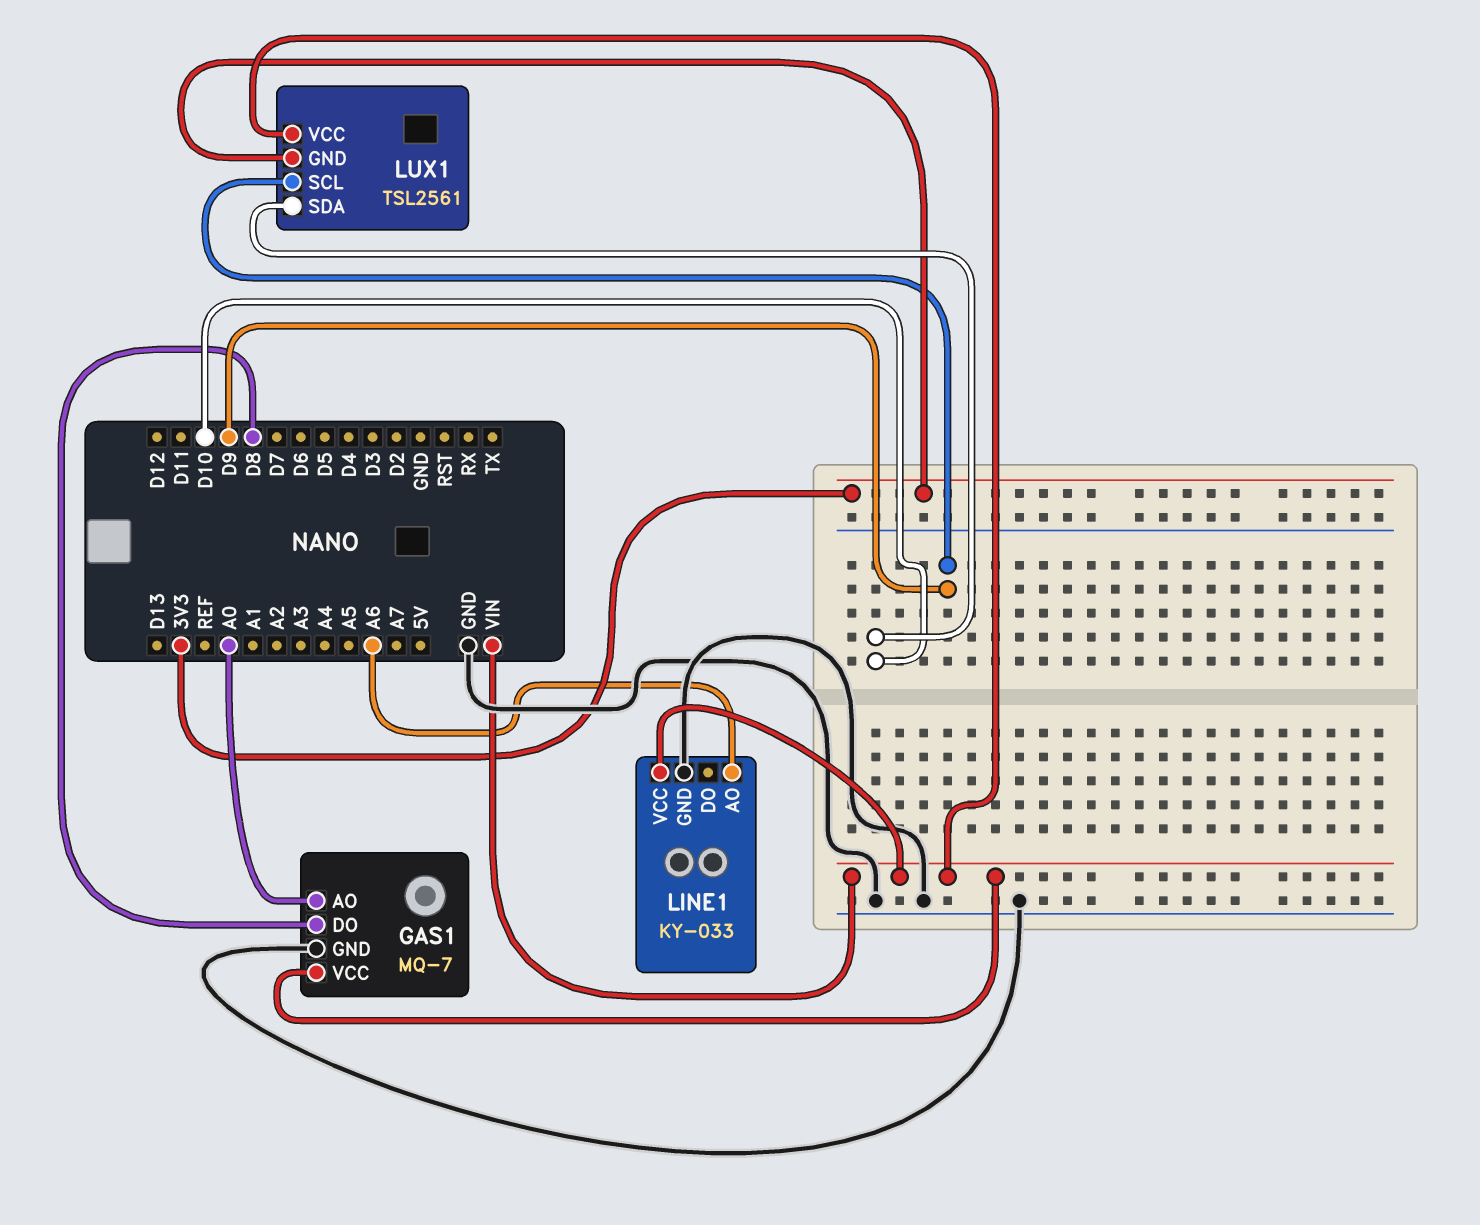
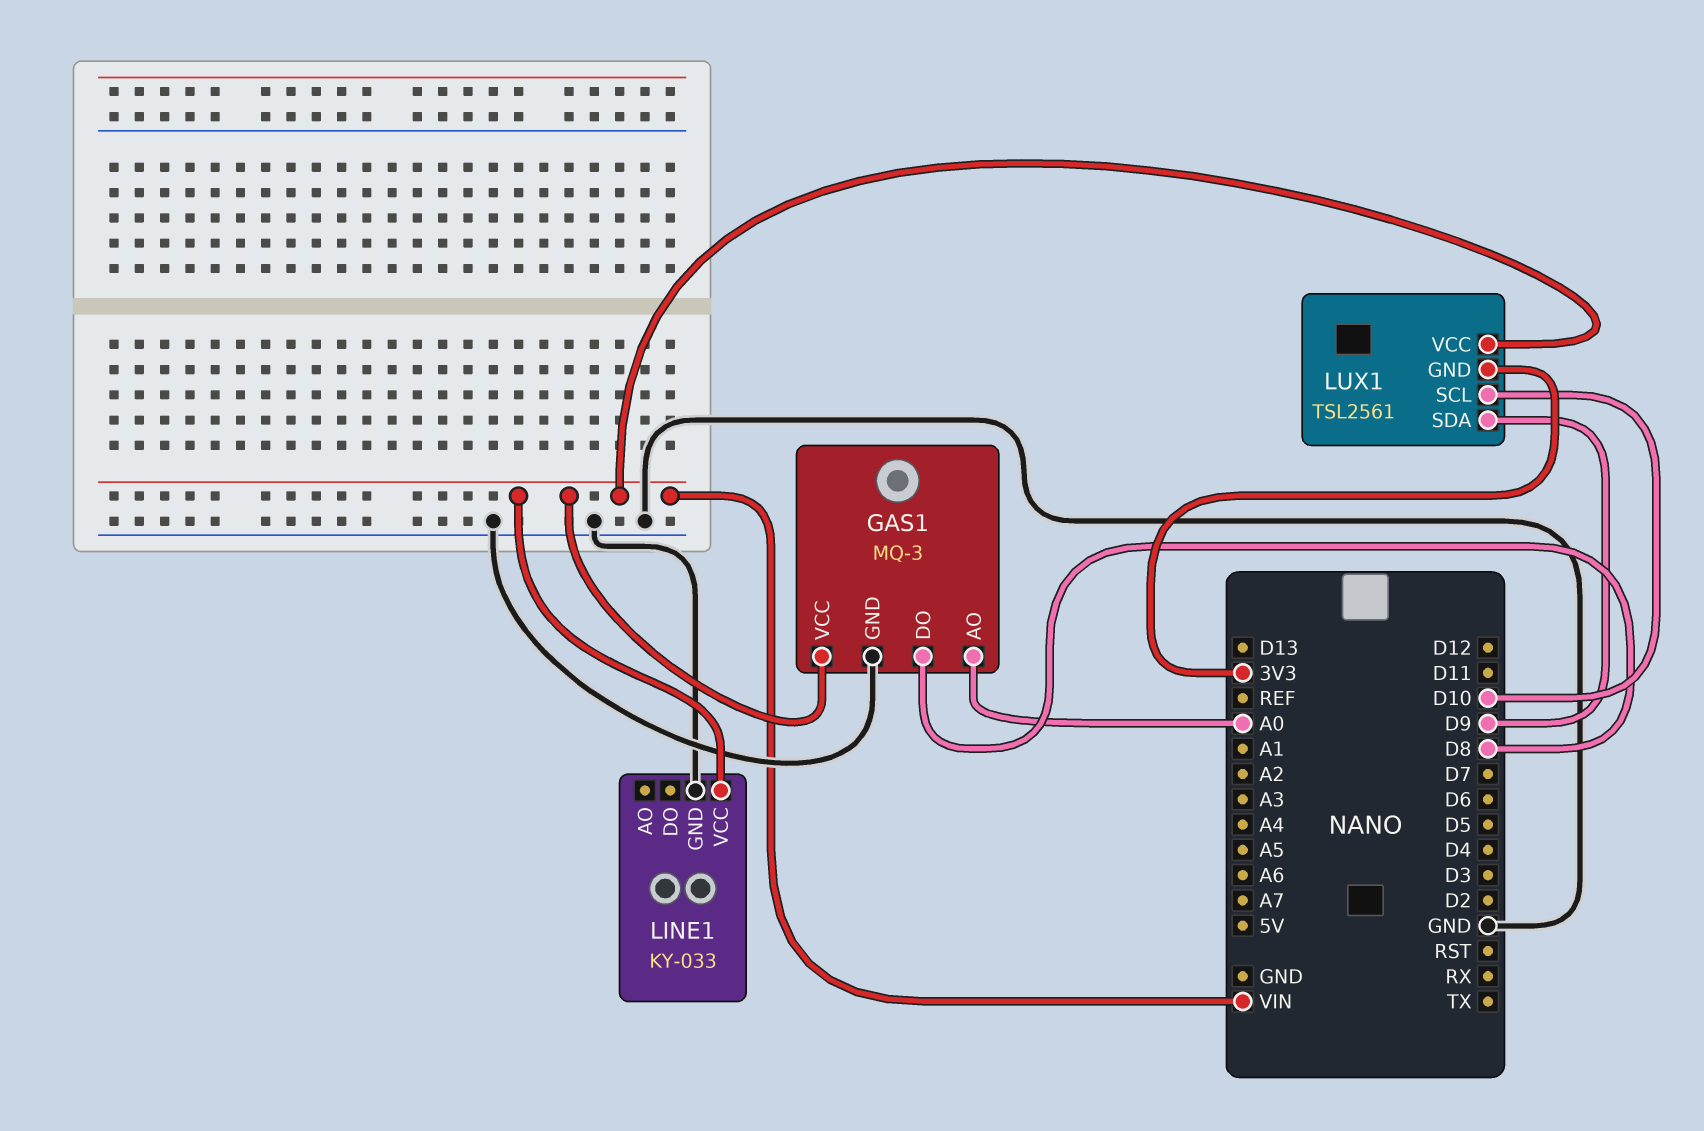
GAS1: MQ-7 -> MQ-3
LINE1 pin AO: A6 -> none
LUX1 pin SCL: D9 -> D10
LUX1 pin SDA: D10 -> D9

